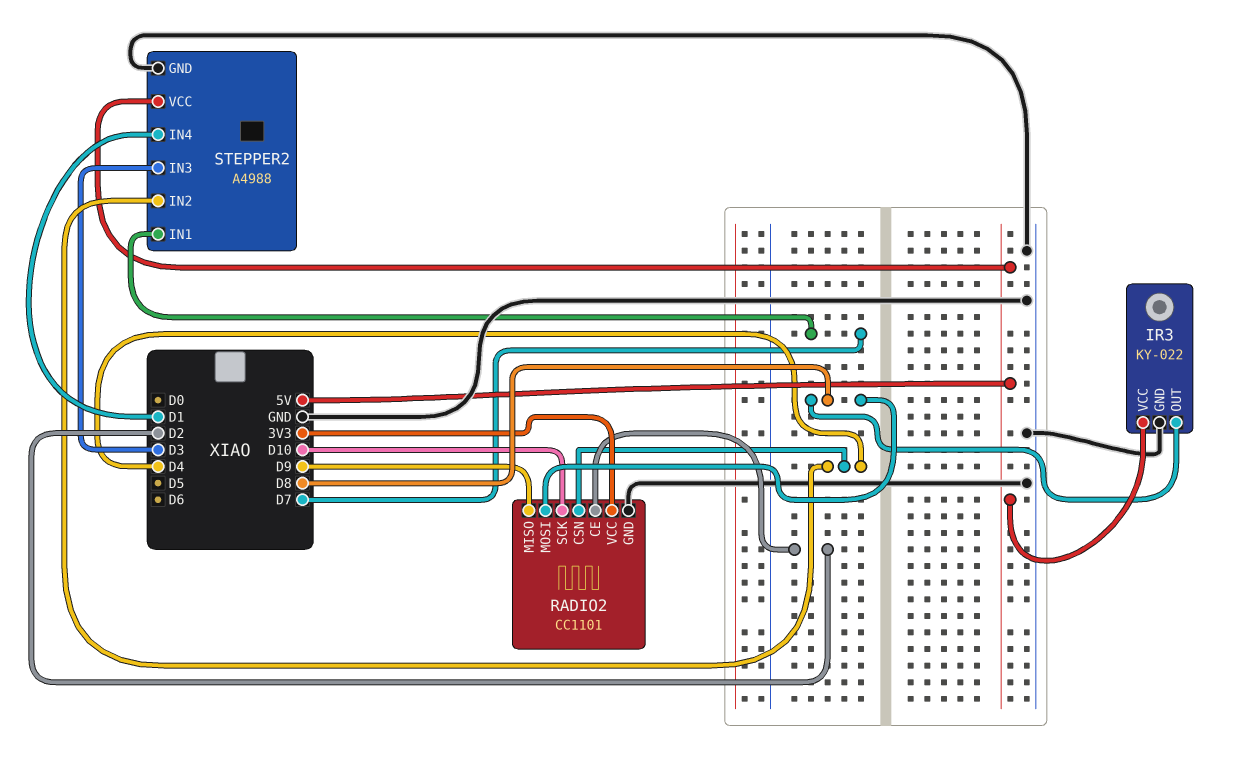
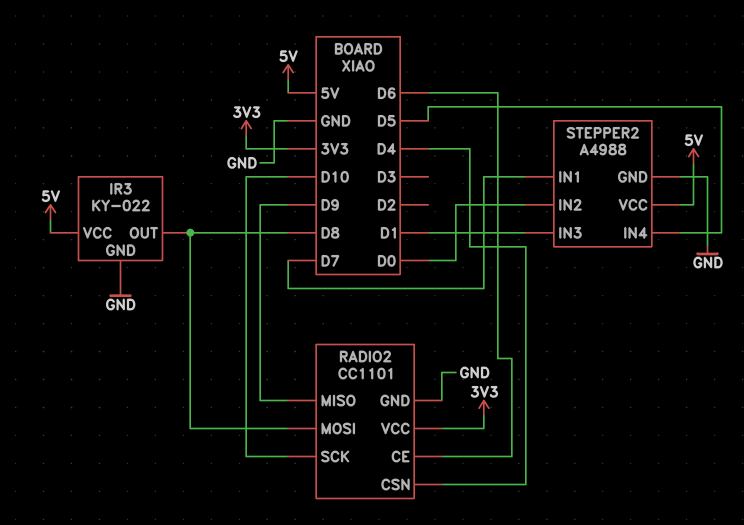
RADIO2 pin CE: D2 -> D6
STEPPER2 pin IN2: D4 -> D0
STEPPER2 pin IN3: D3 -> D1
STEPPER2 pin IN4: D1 -> D5

